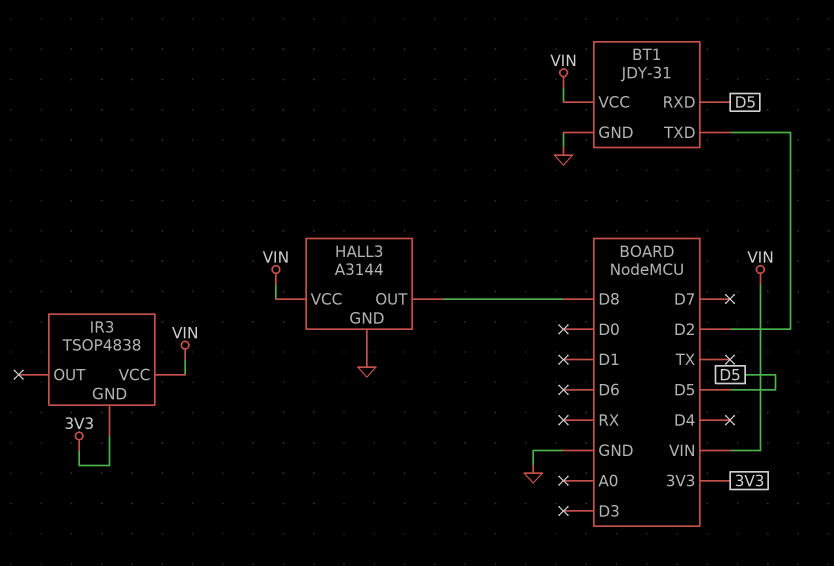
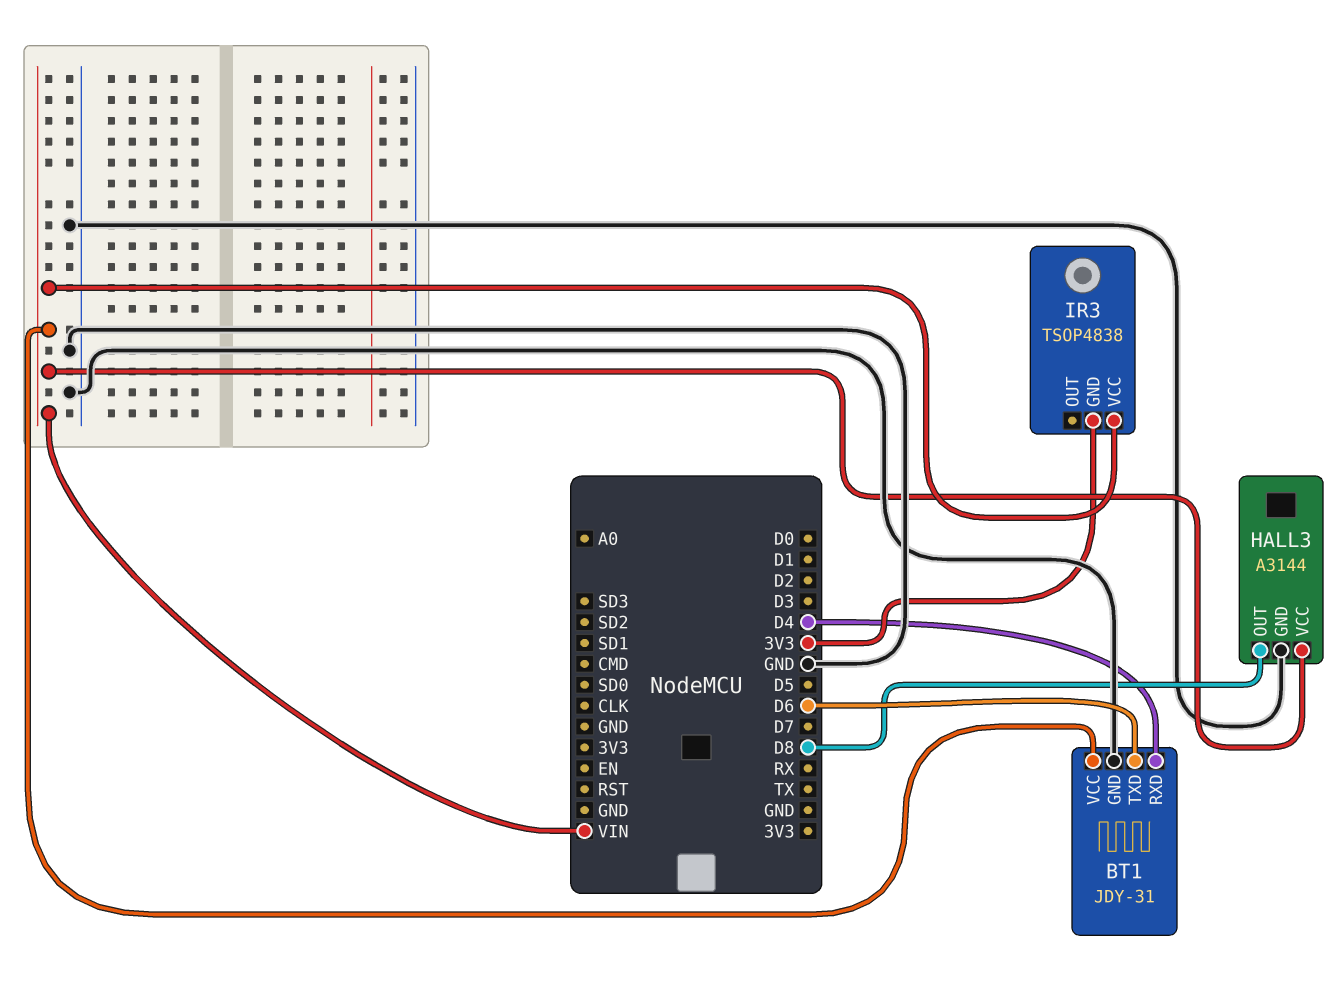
BT1 pin RXD: D5 -> D4
BT1 pin TXD: D2 -> D6

